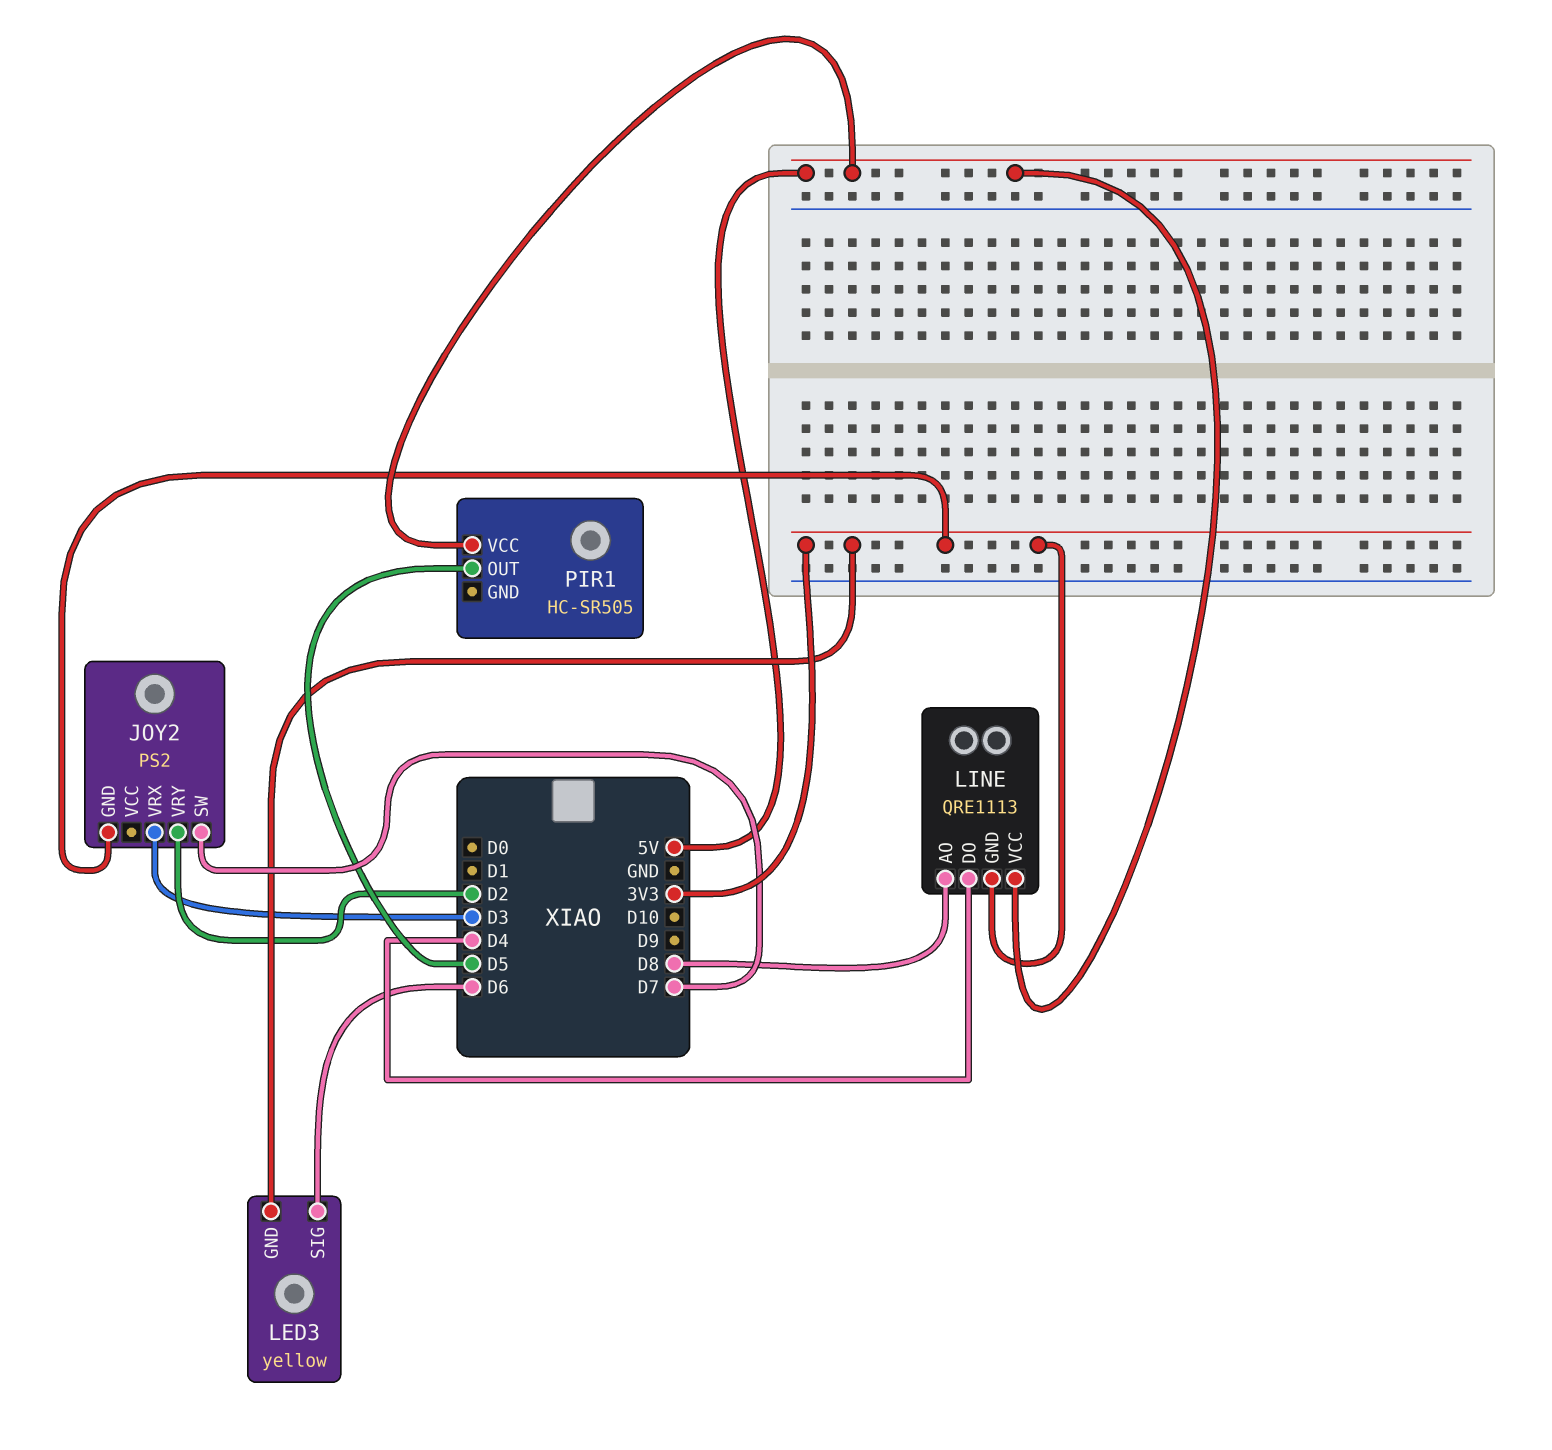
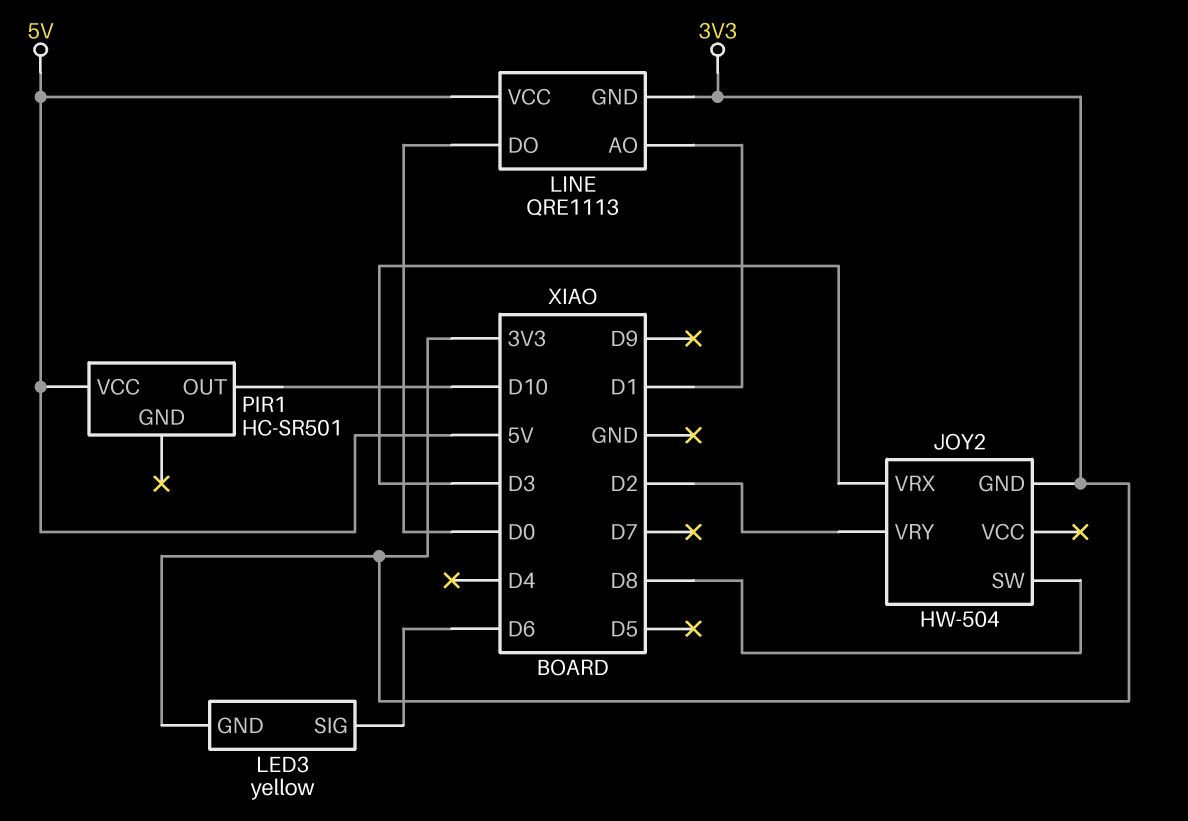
JOY2: PS2 -> HW-504
JOY2 pin SW: D7 -> D8
LINE pin AO: D8 -> D1
LINE pin DO: D4 -> D0
PIR1: HC-SR505 -> HC-SR501
PIR1 pin OUT: D5 -> D10

